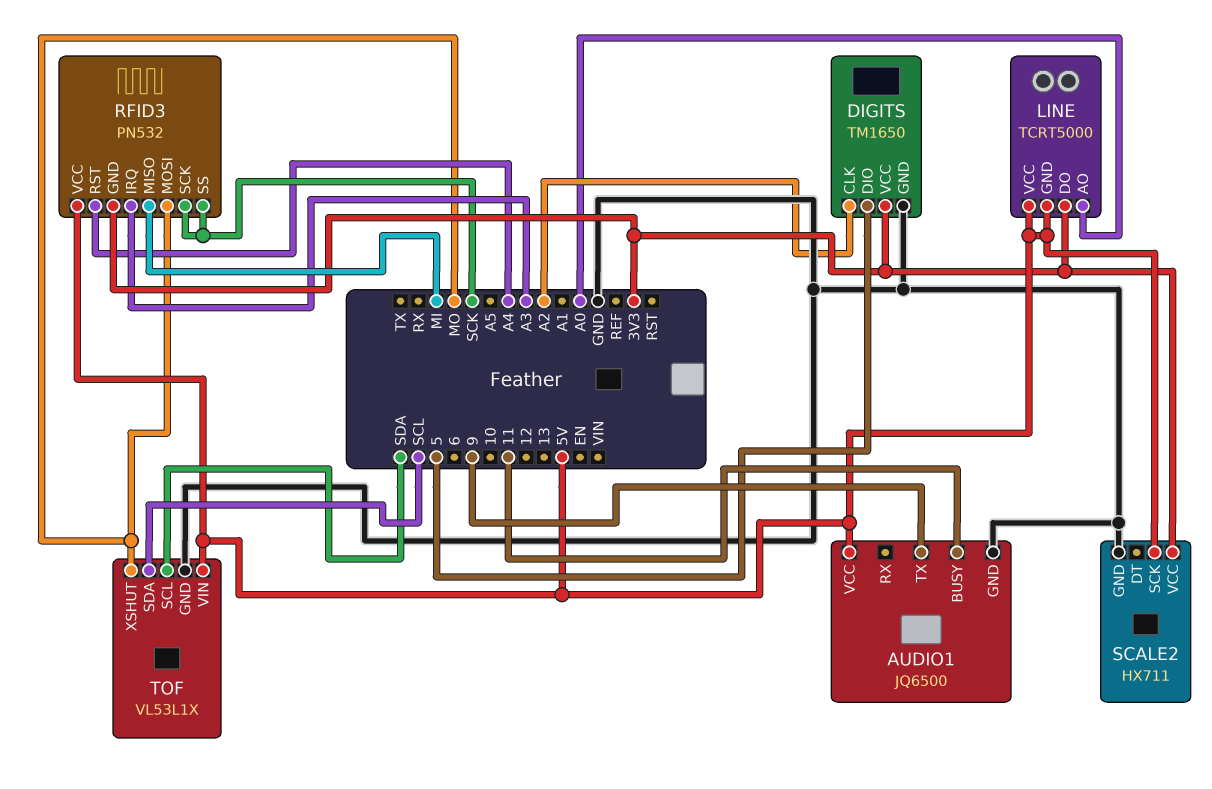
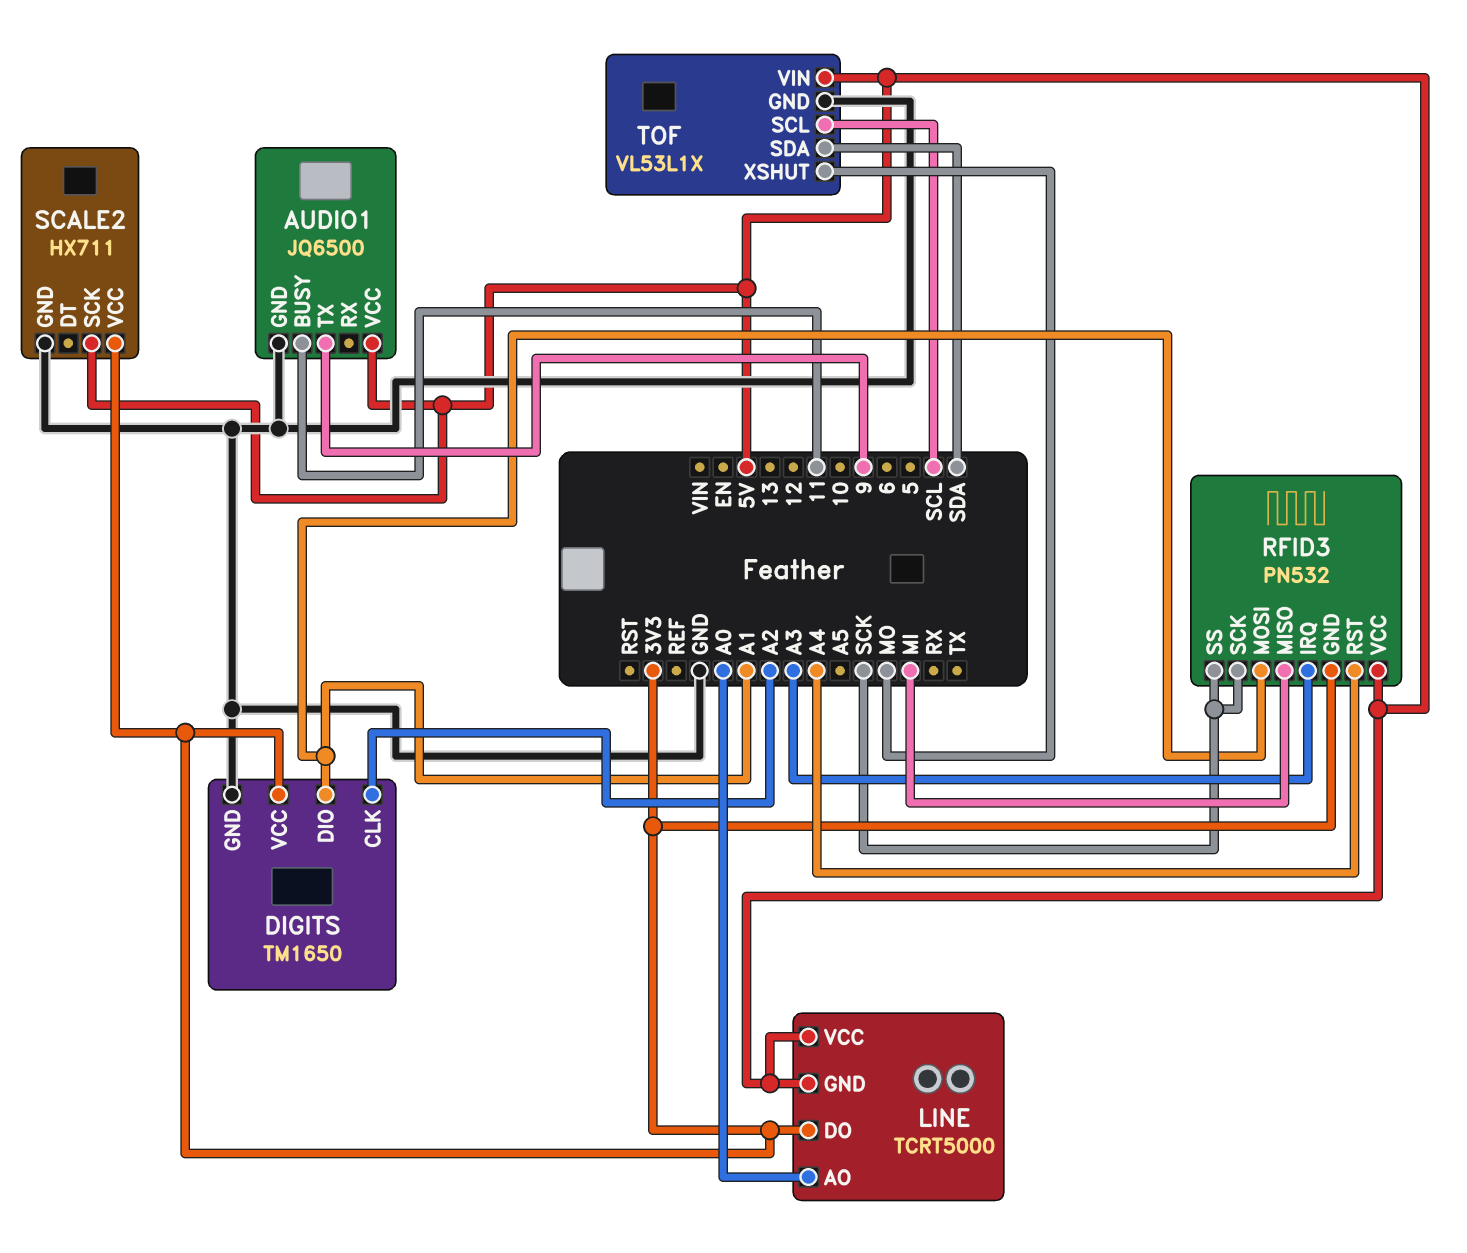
DIGITS pin DIO: 5 -> A1
RFID3 pin MOSI: MO -> A1
TOF pin SCL: SDA -> SCL
TOF pin SDA: SCL -> SDA

